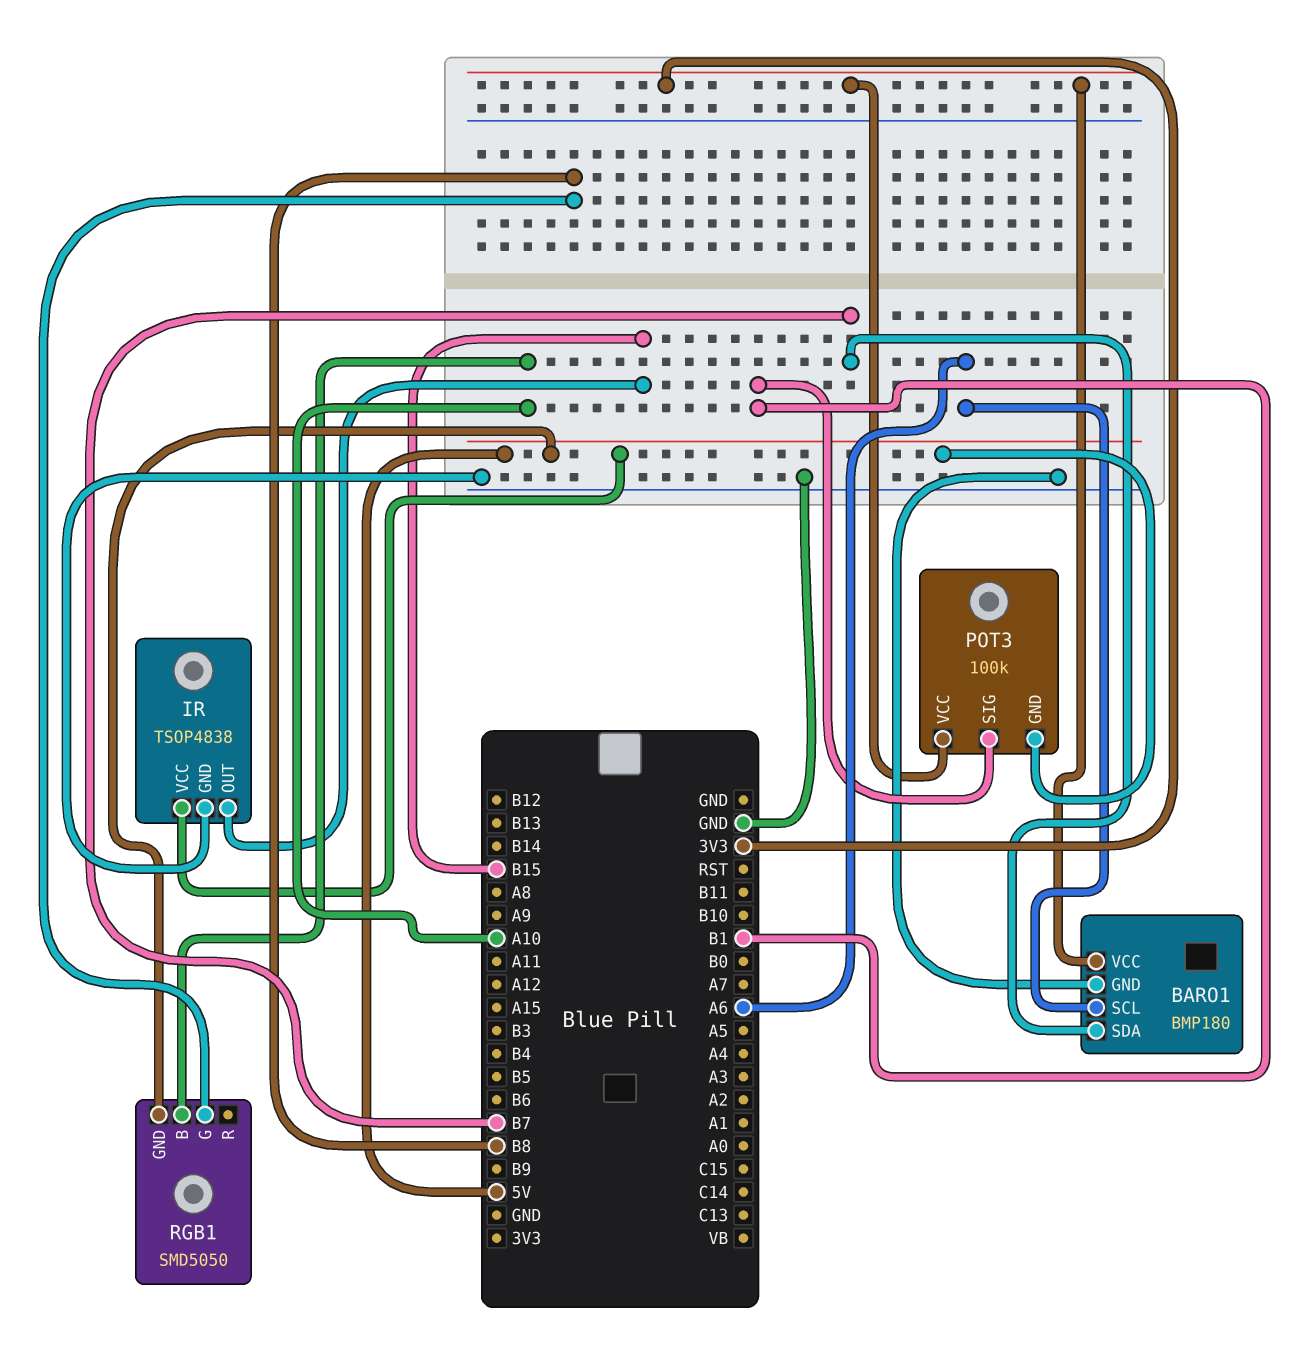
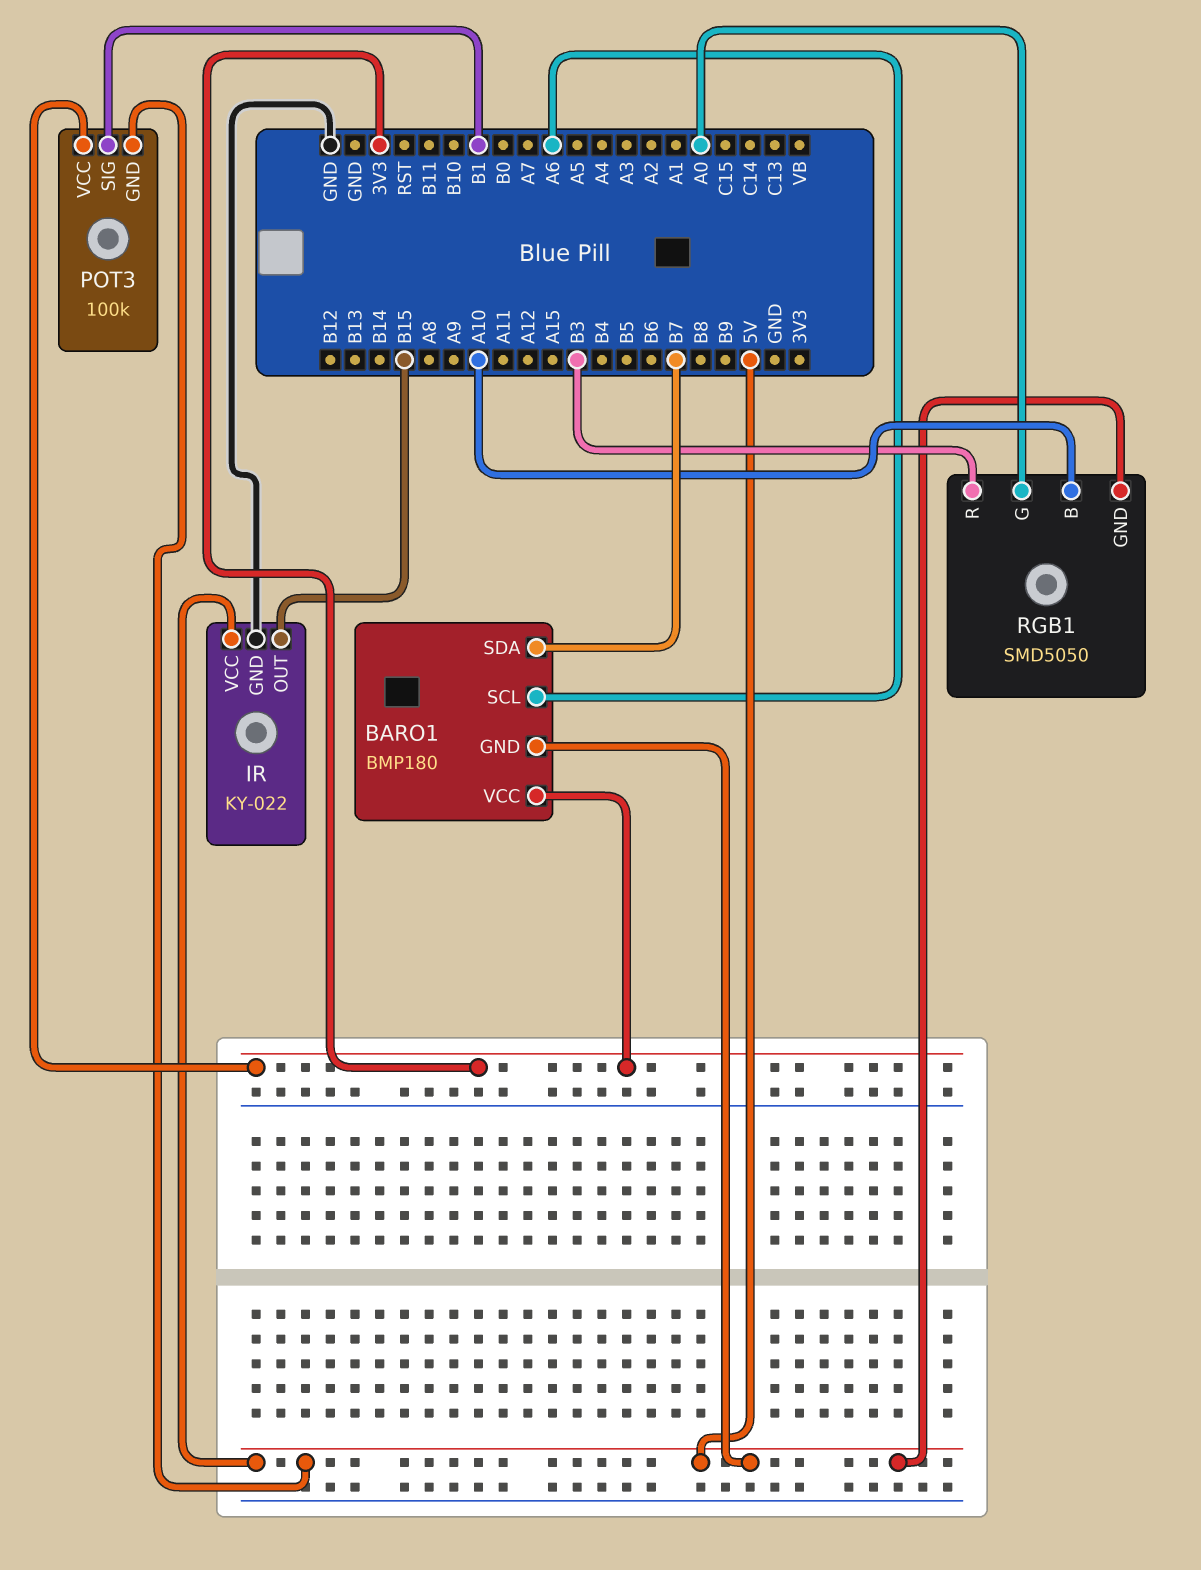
BARO1 pin GND: GND -> 5V
IR: TSOP4838 -> KY-022
RGB1 pin G: B8 -> A0
RGB1 pin R: none -> B3

